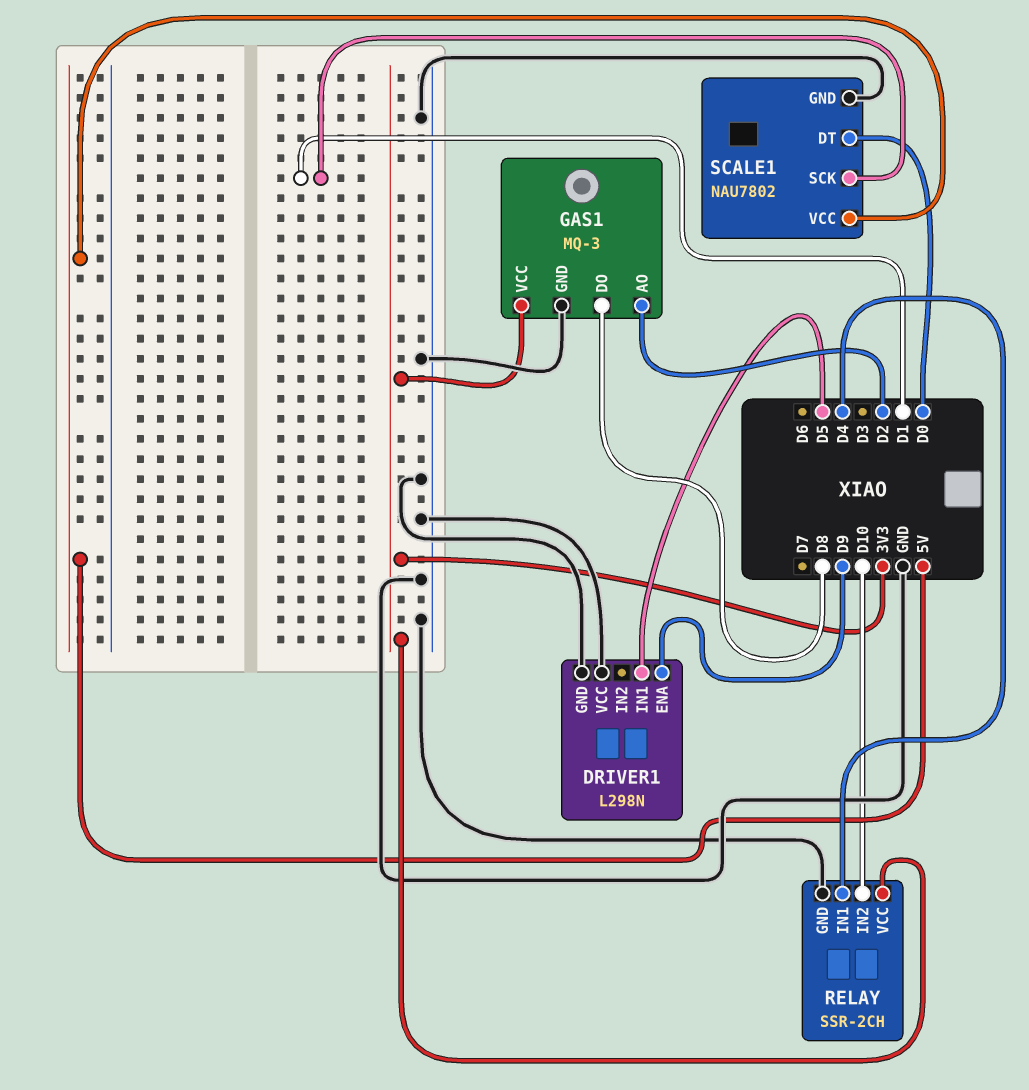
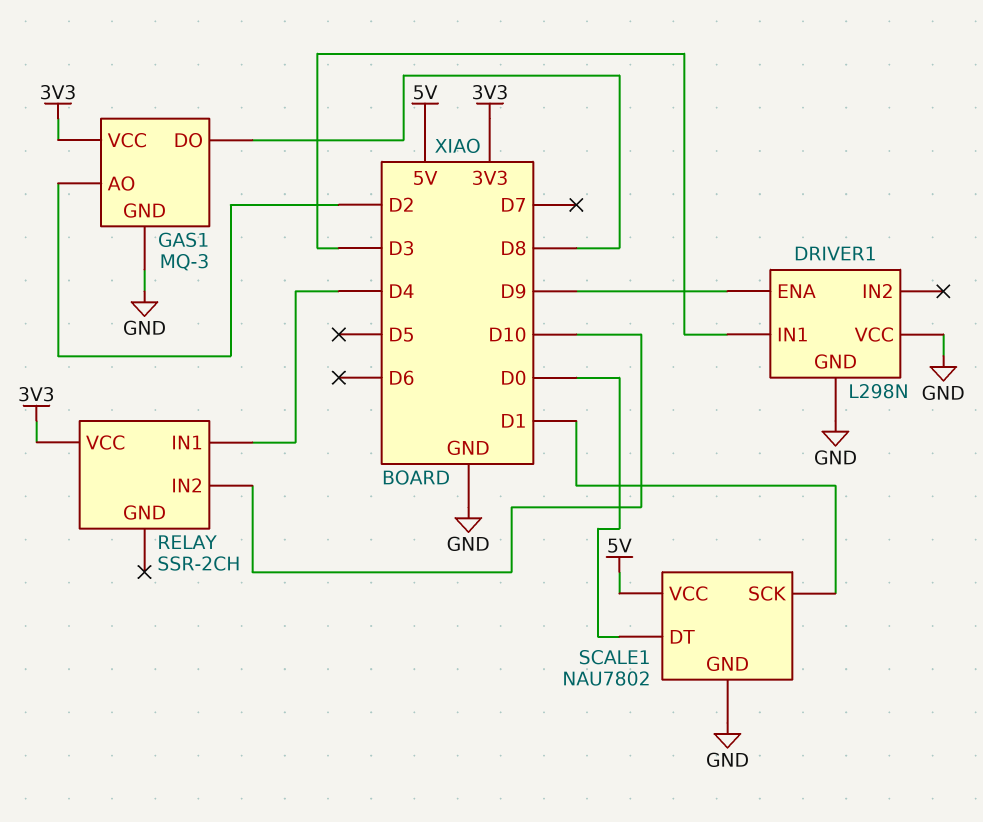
DRIVER1 pin IN1: D5 -> D3
RELAY pin GND: GND -> none

